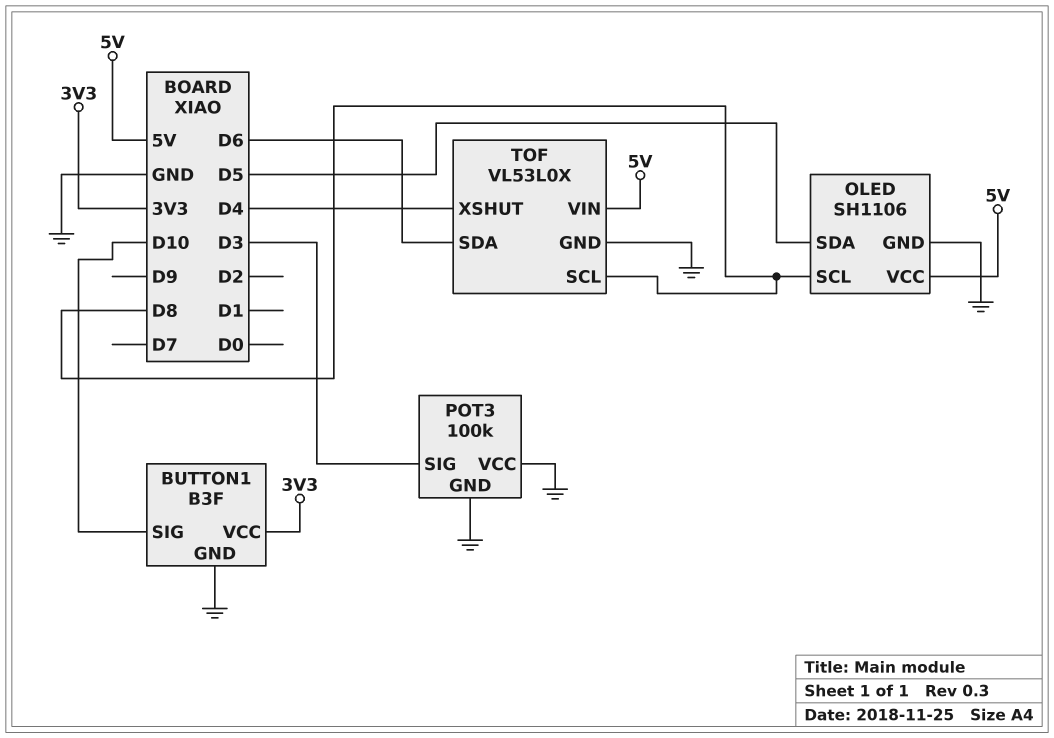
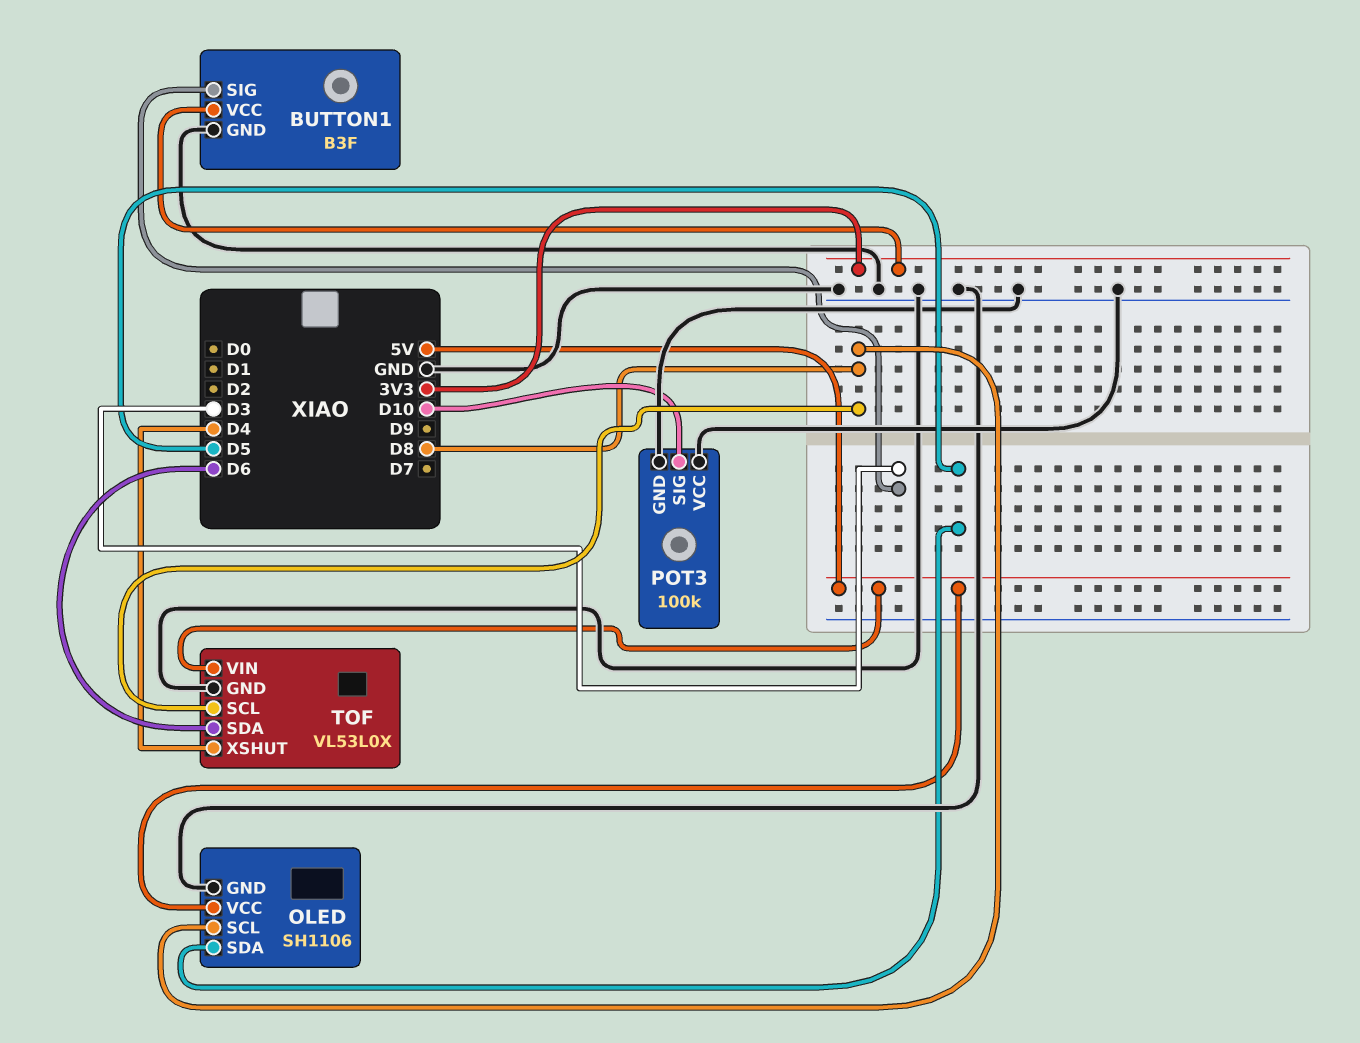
BUTTON1 pin SIG: D10 -> D3
POT3 pin SIG: D3 -> D10

